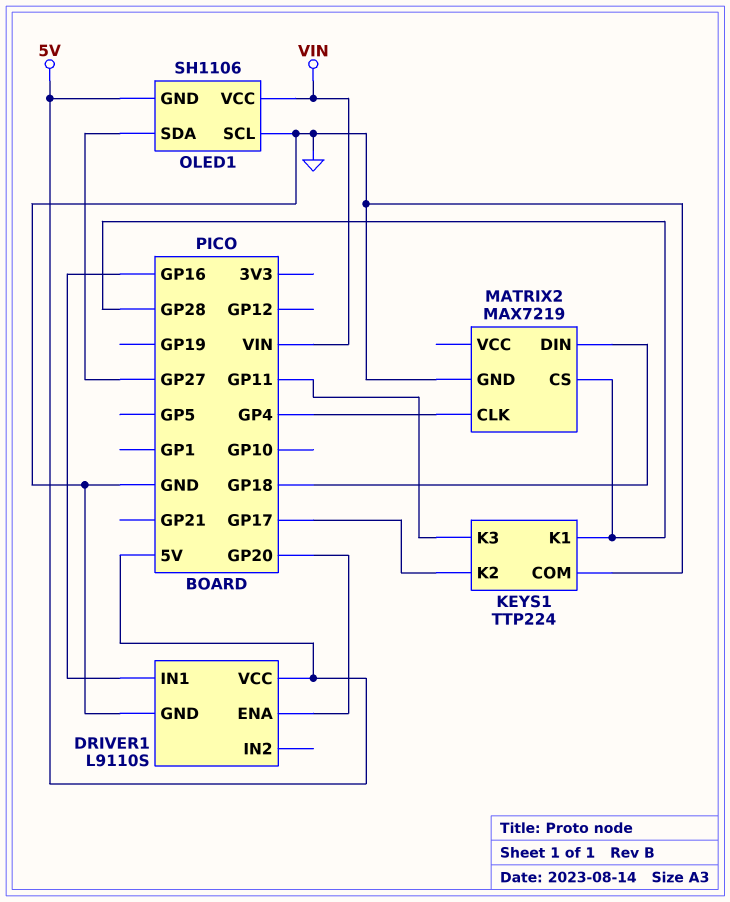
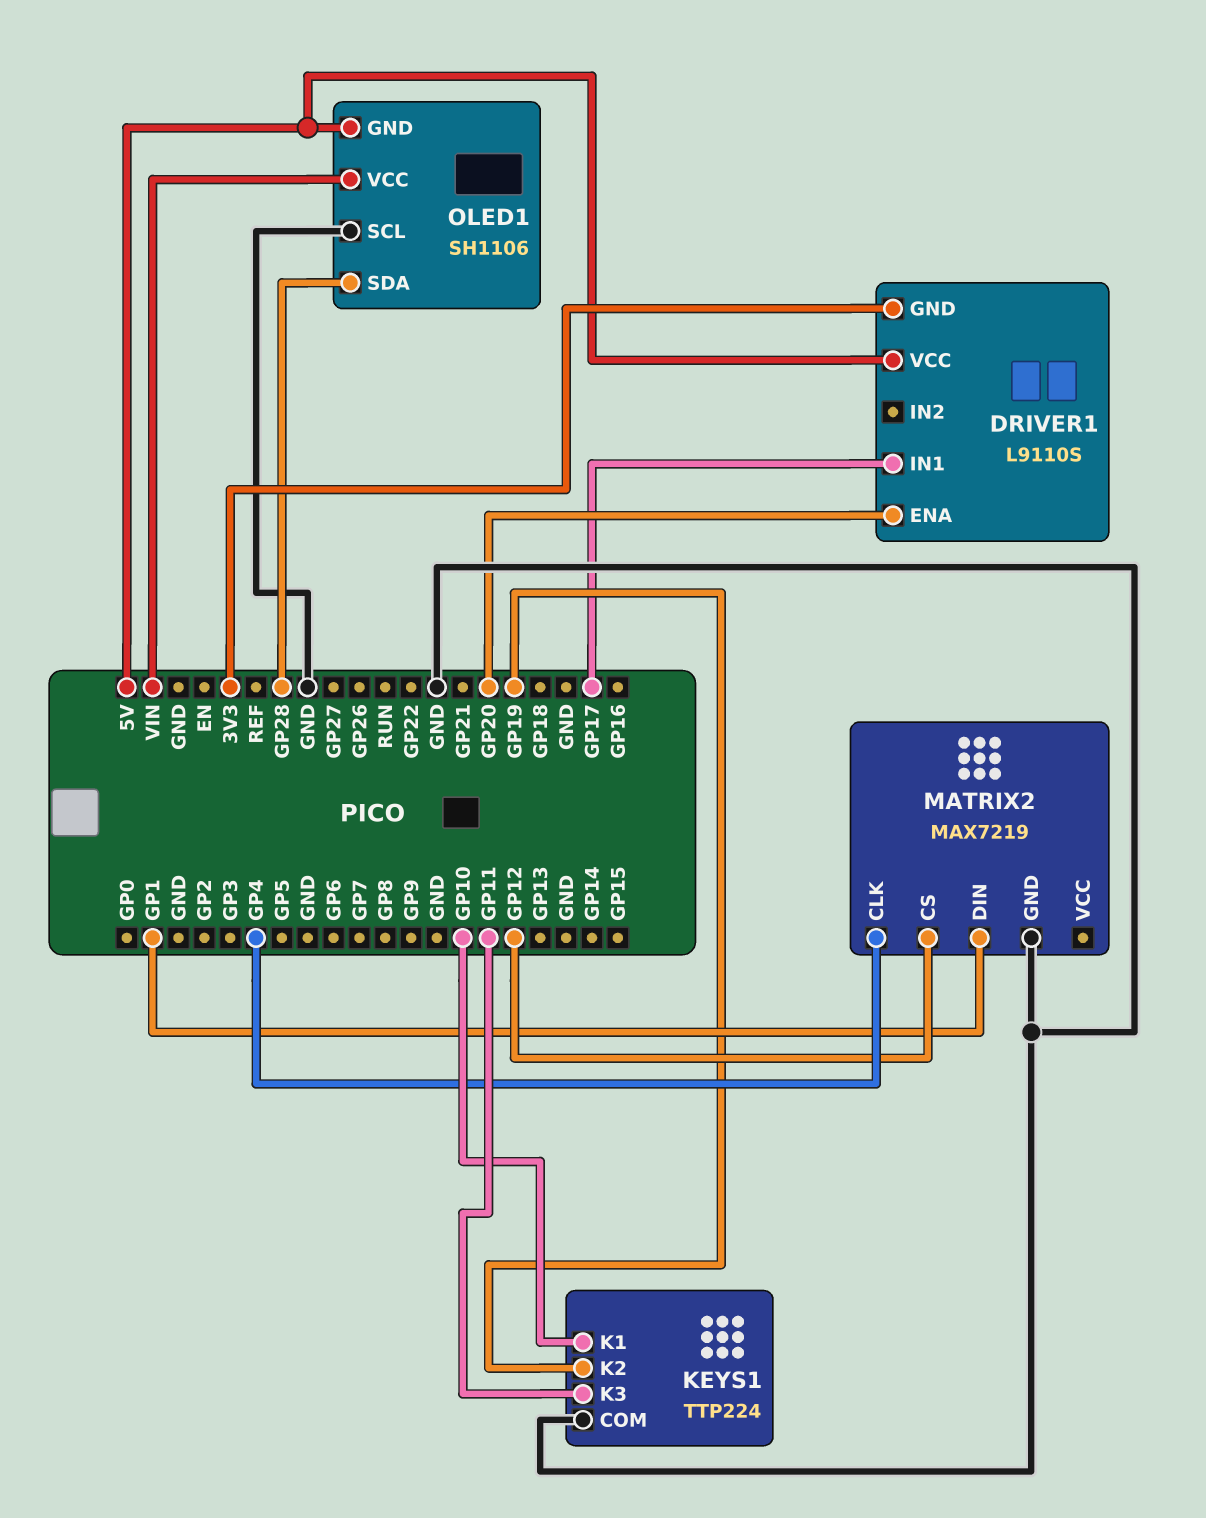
DRIVER1 pin GND: GND -> 3V3
DRIVER1 pin IN1: GP16 -> GP17
KEYS1 pin K1: GP28 -> GP10
KEYS1 pin K2: GP17 -> GP19
MATRIX2 pin CS: GP28 -> GP12
MATRIX2 pin DIN: GP18 -> GP1
OLED1 pin SDA: GP27 -> GP28

